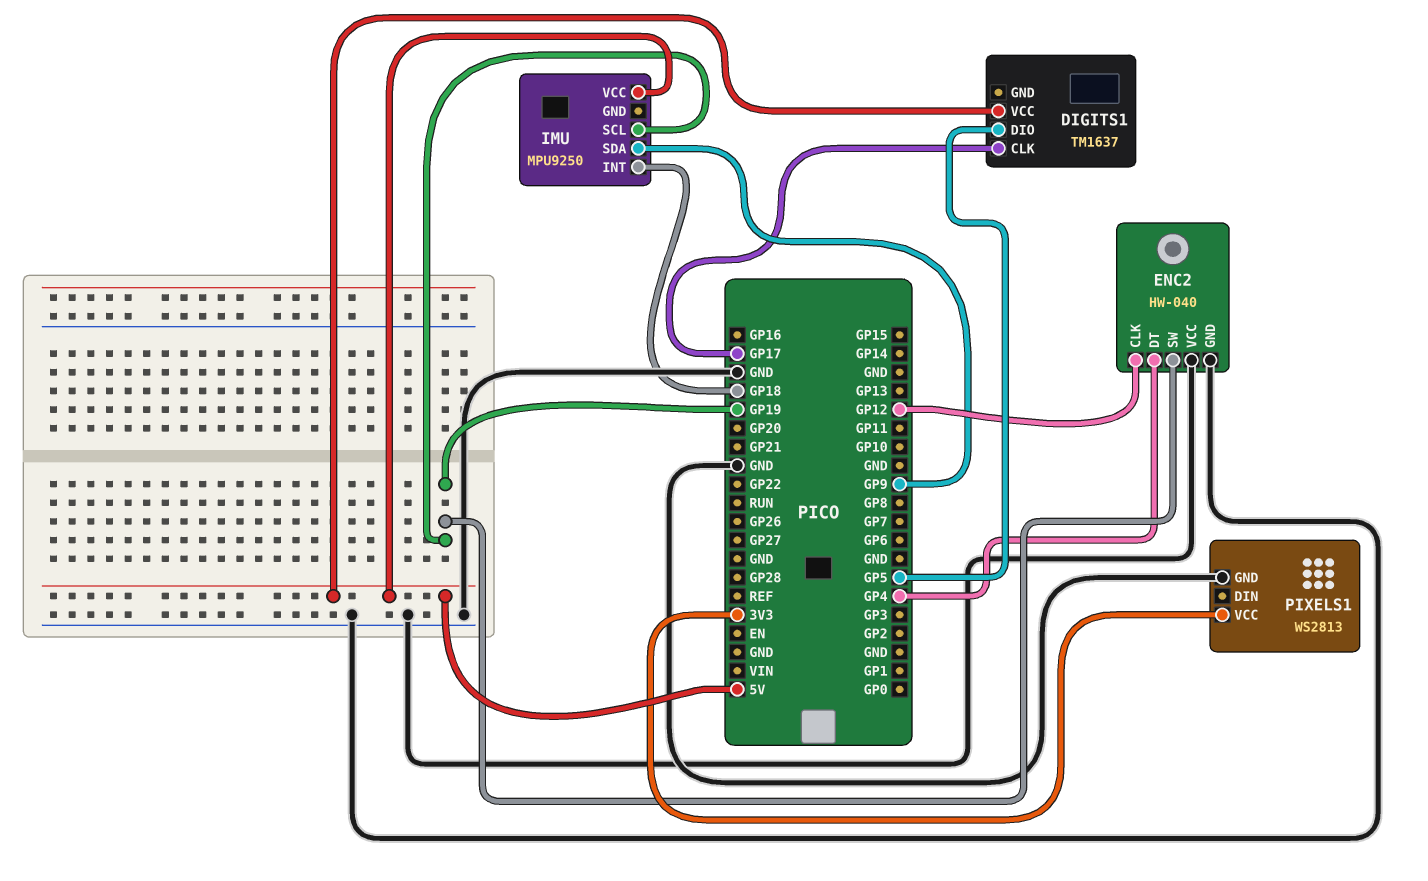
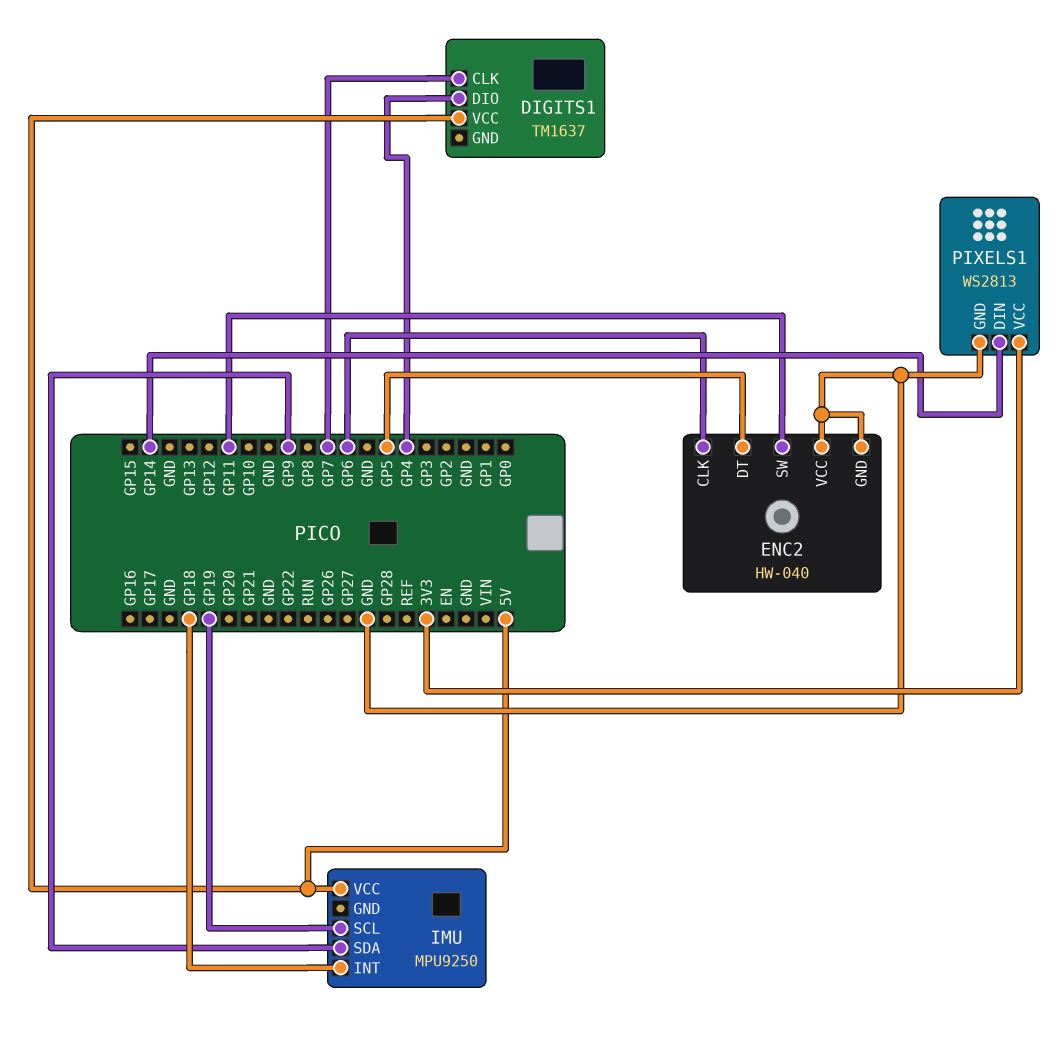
DIGITS1 pin CLK: GP17 -> GP7
DIGITS1 pin DIO: GP5 -> GP4
ENC2 pin CLK: GP12 -> GP6
ENC2 pin DT: GP4 -> GP5
ENC2 pin SW: GP19 -> GP11
PIXELS1 pin DIN: none -> GP14

